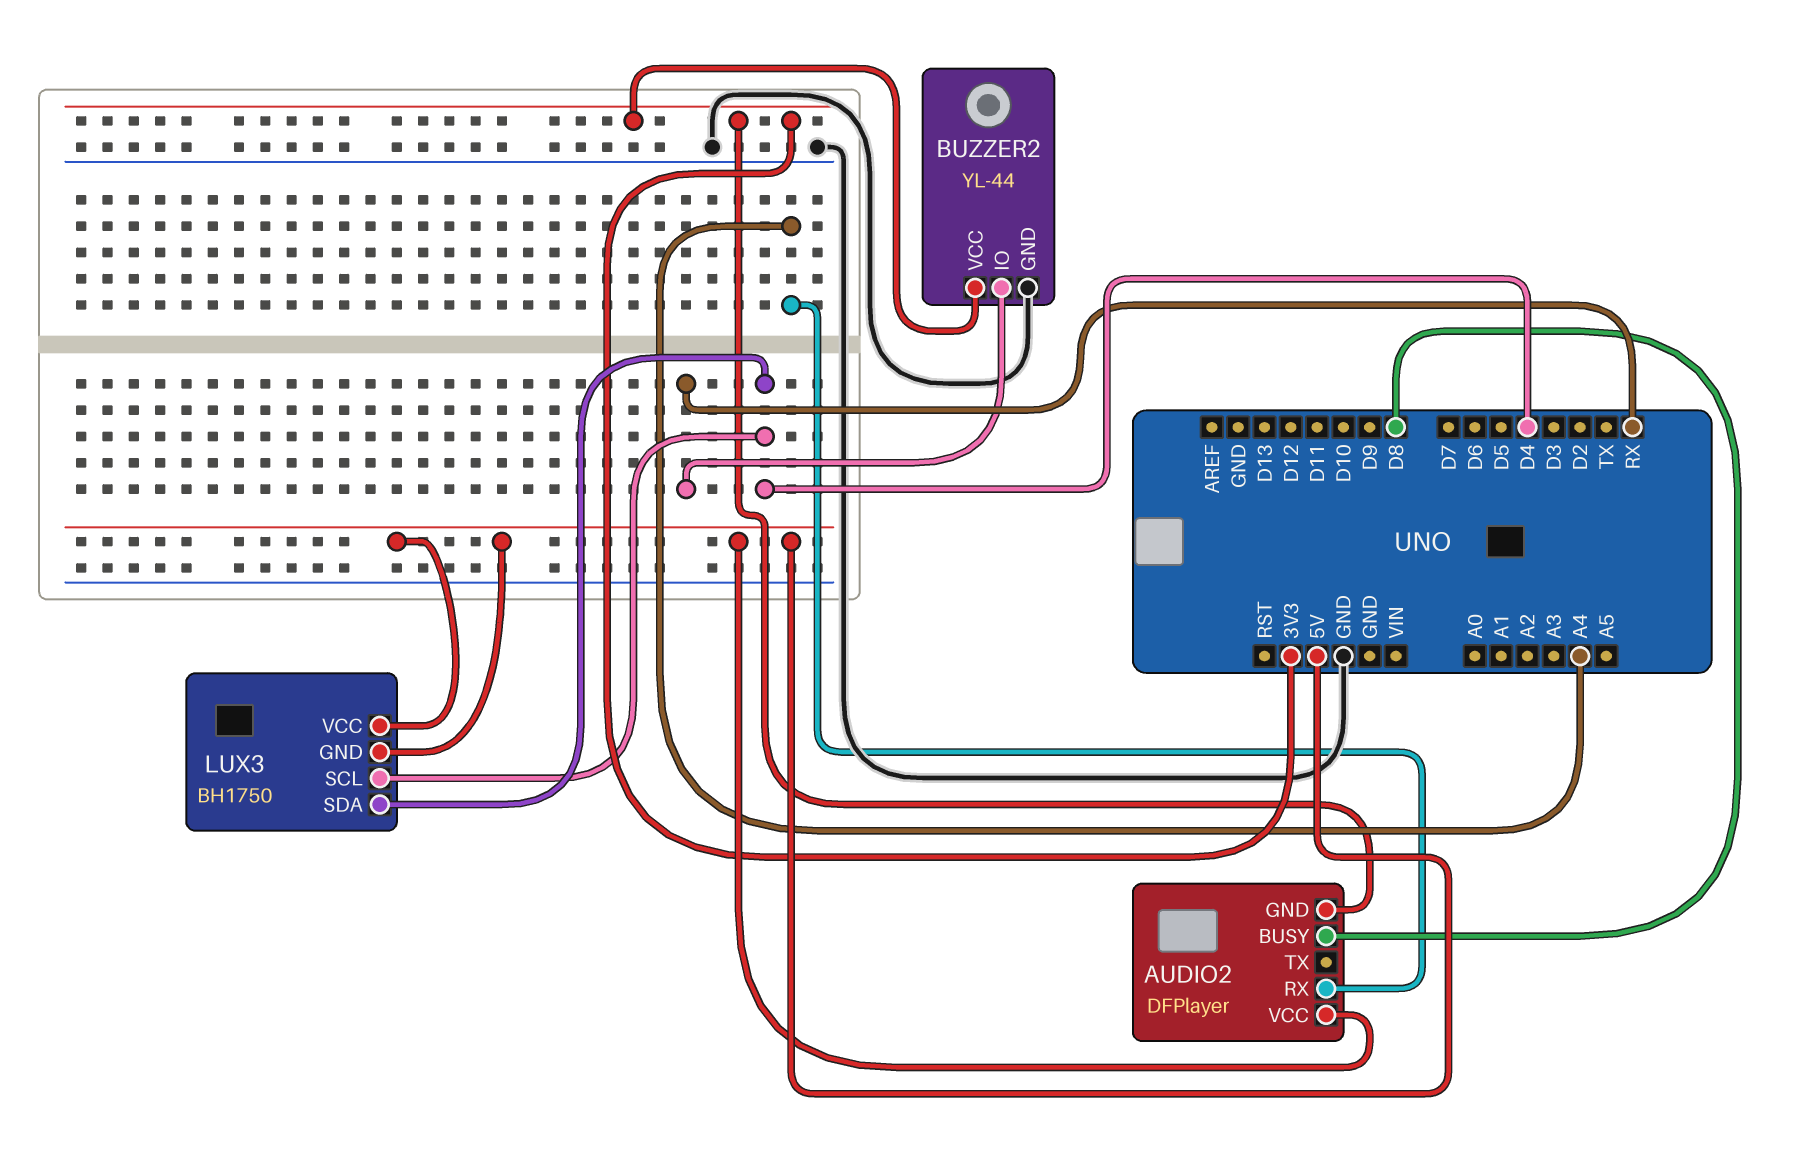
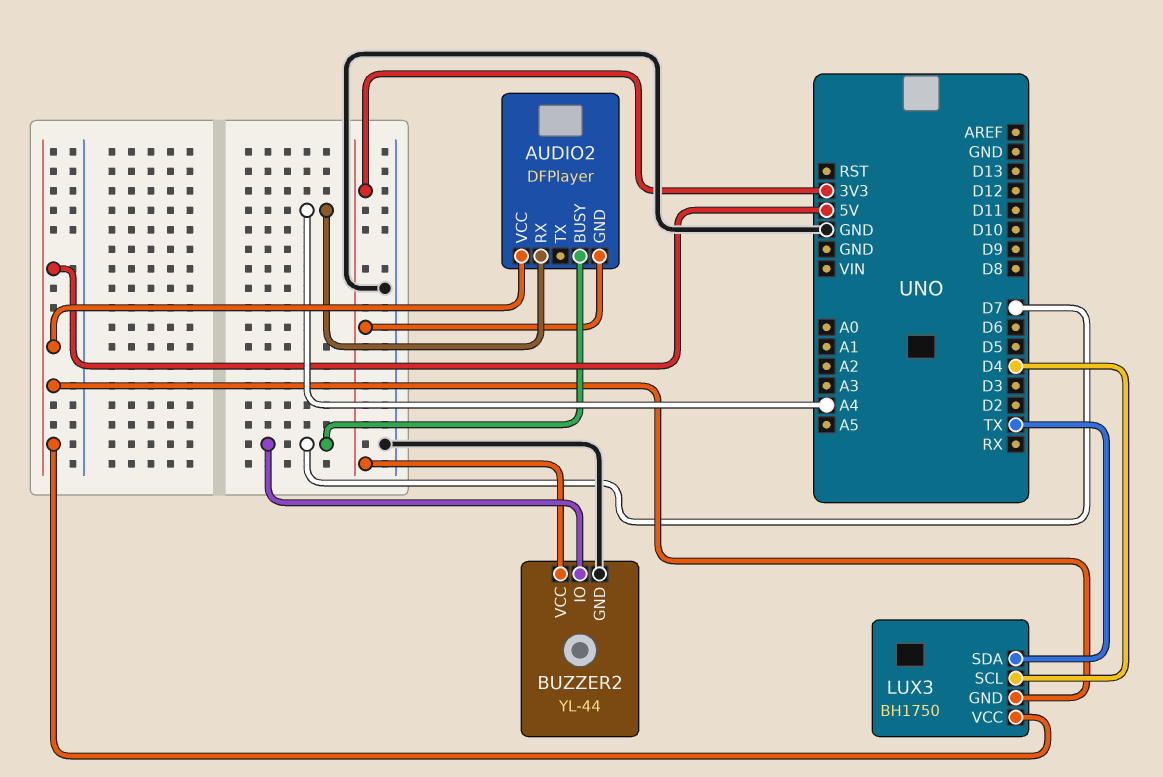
AUDIO2 pin BUSY: D8 -> D7
BUZZER2 pin IO: RX -> D7
LUX3 pin SDA: D4 -> TX

